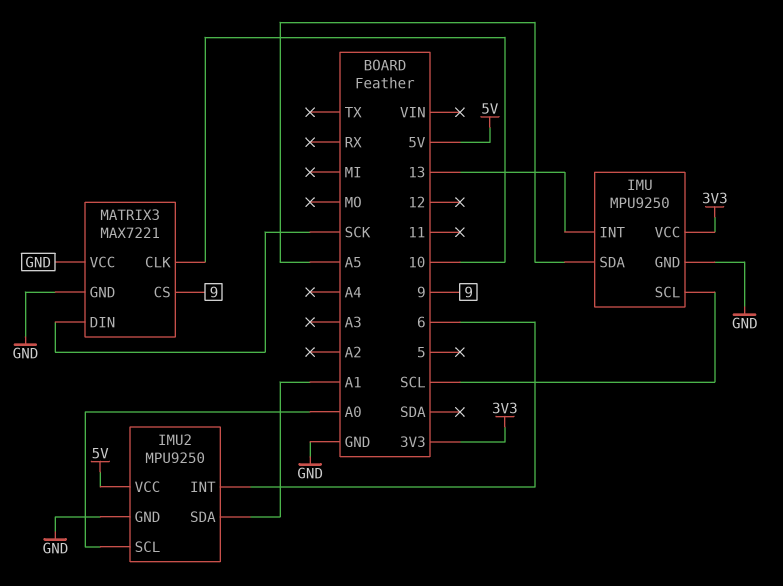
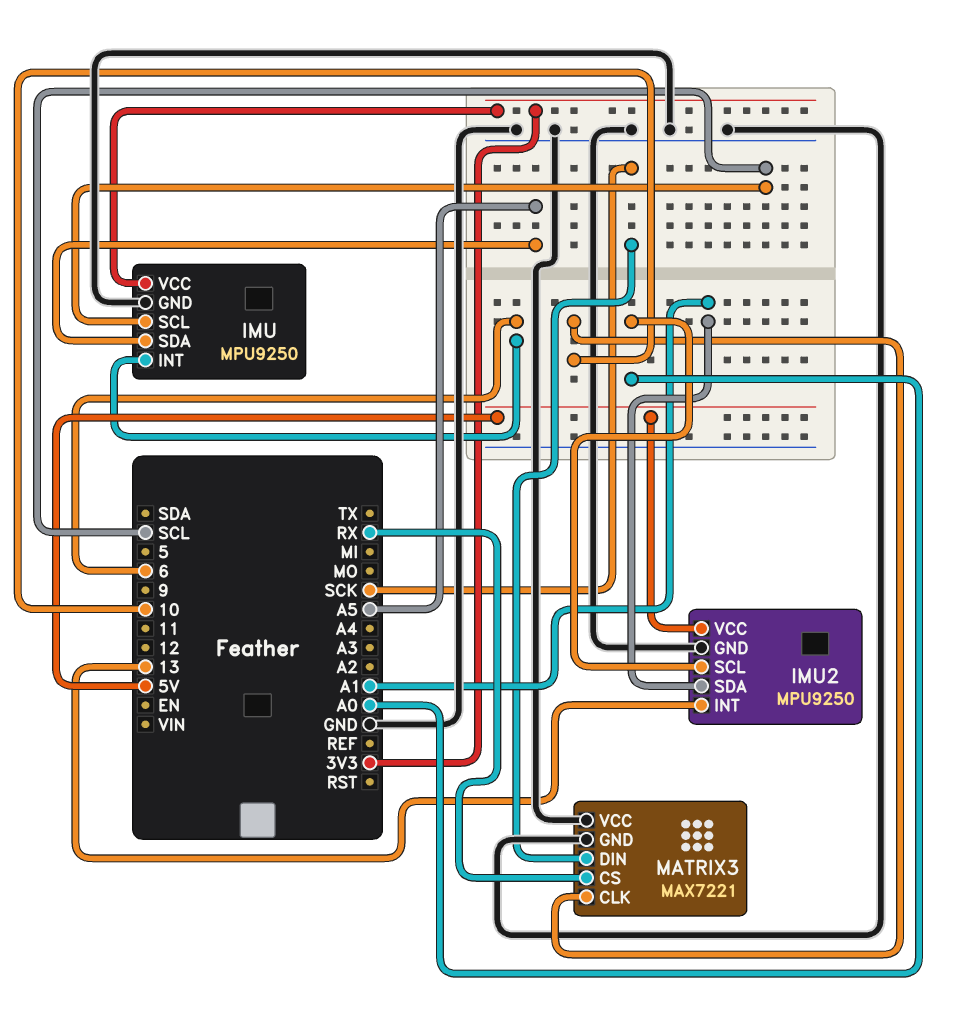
IMU pin INT: 13 -> 6
IMU2 pin INT: 6 -> 13
MATRIX3 pin CS: 9 -> RX

